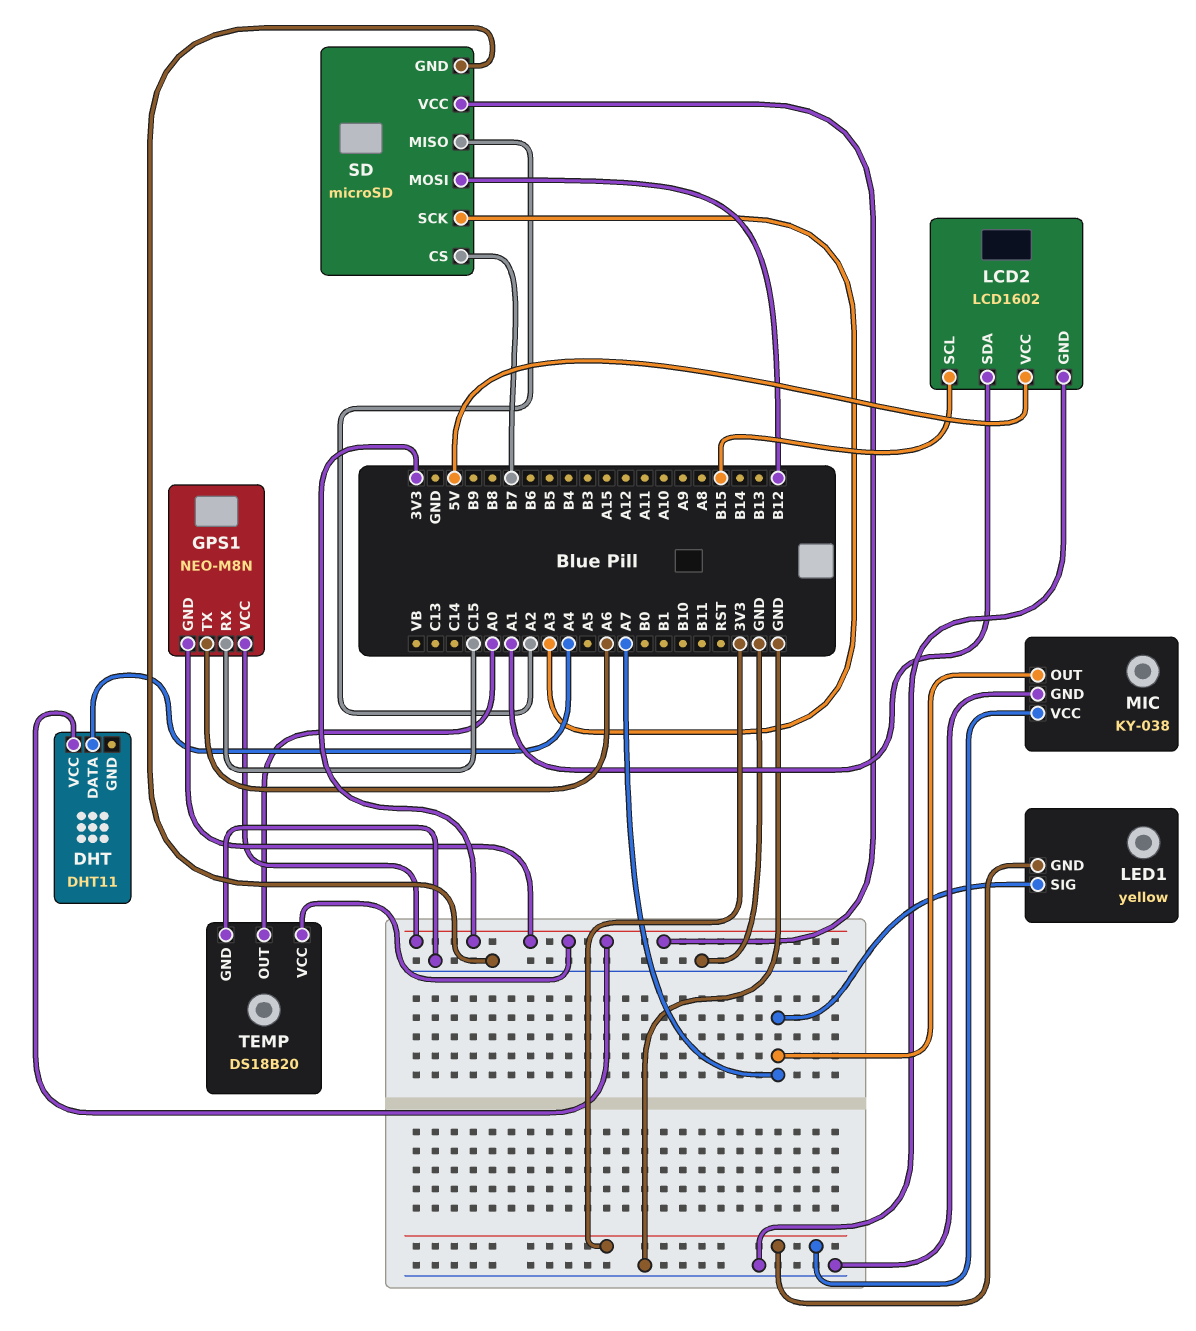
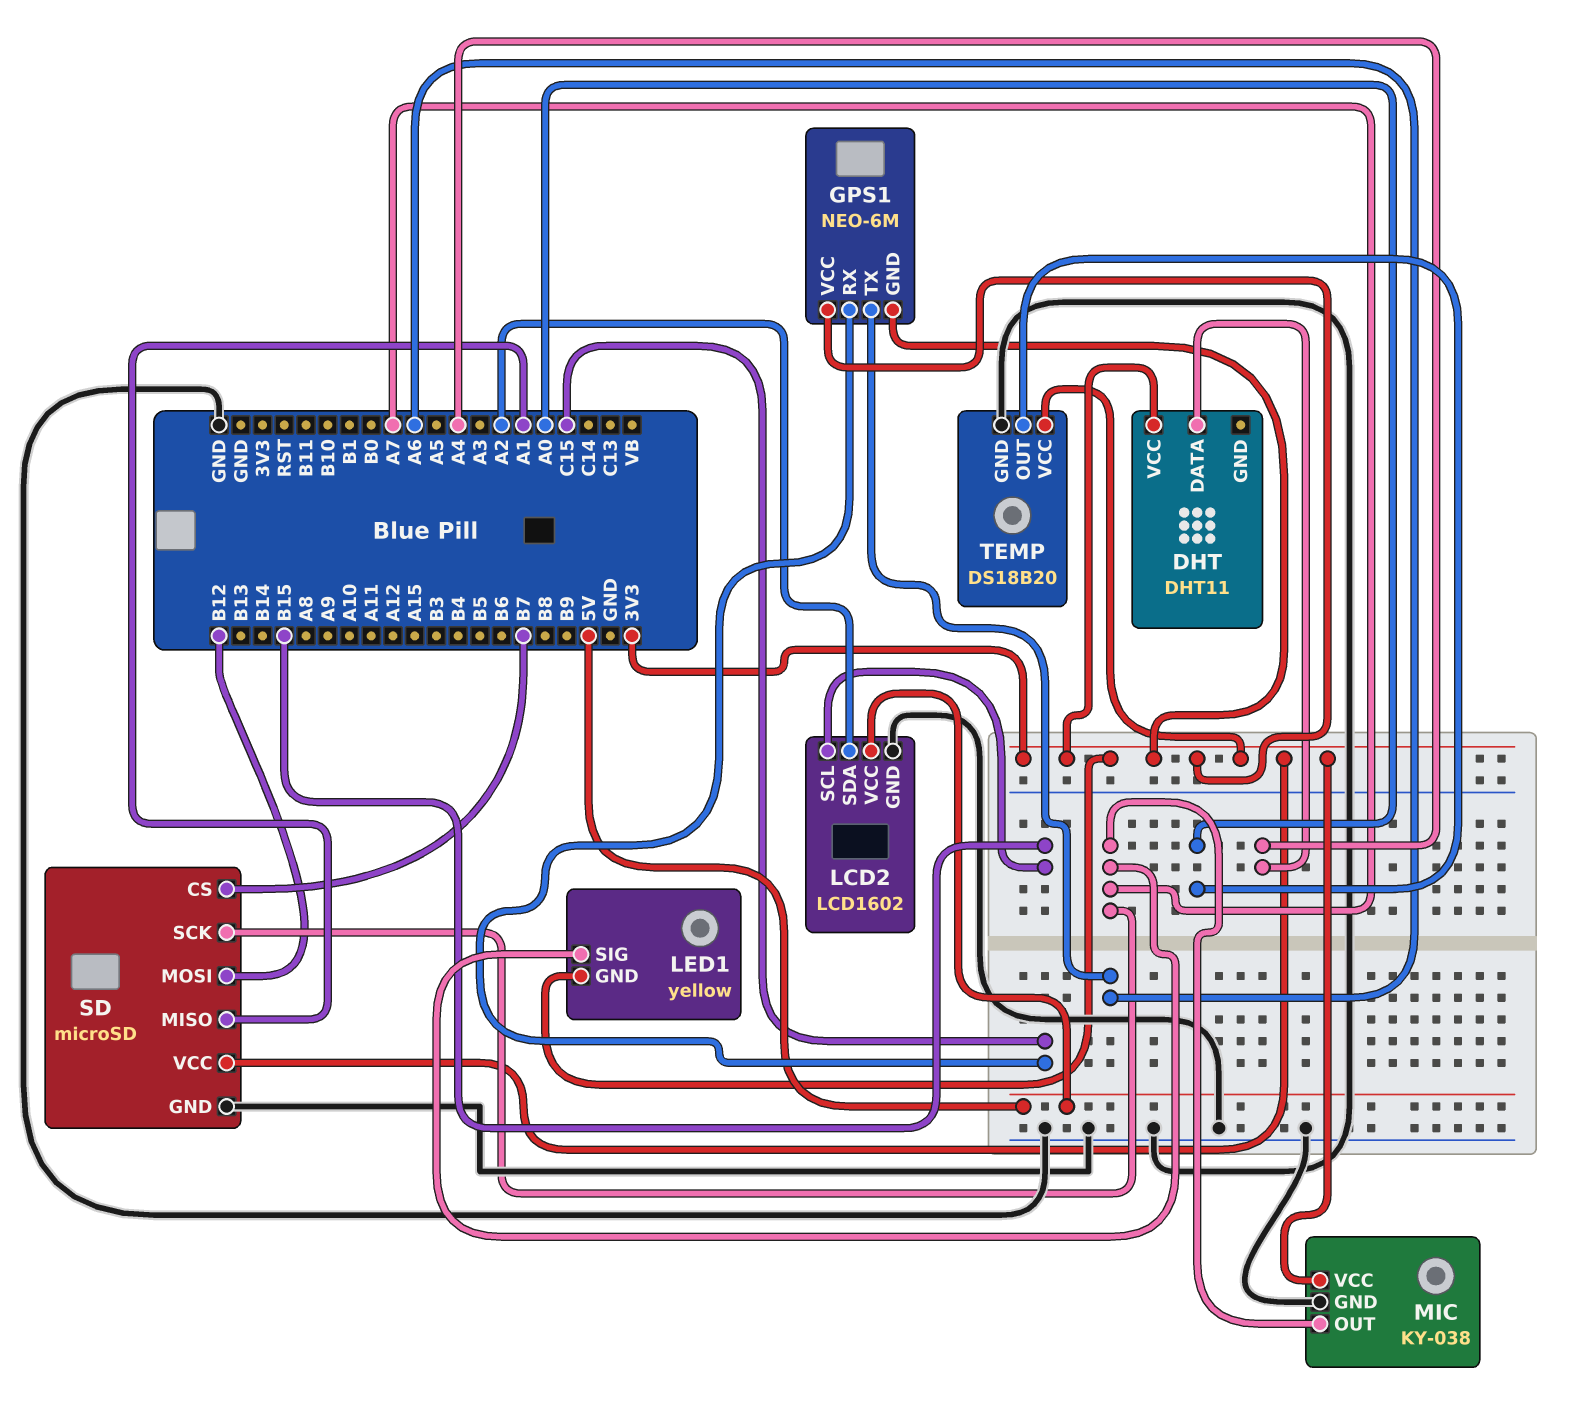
GPS1: NEO-M8N -> NEO-6M
LCD2 pin SDA: A1 -> A2
SD pin MISO: A2 -> A1
SD pin SCK: A3 -> A7

